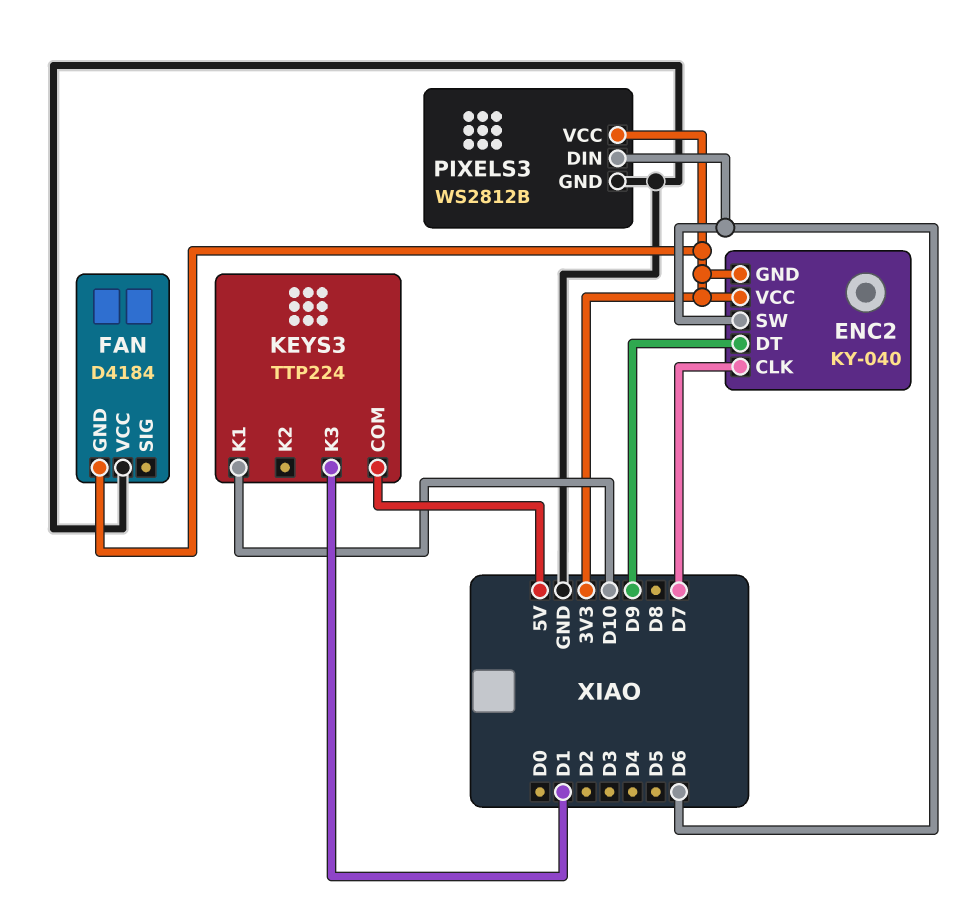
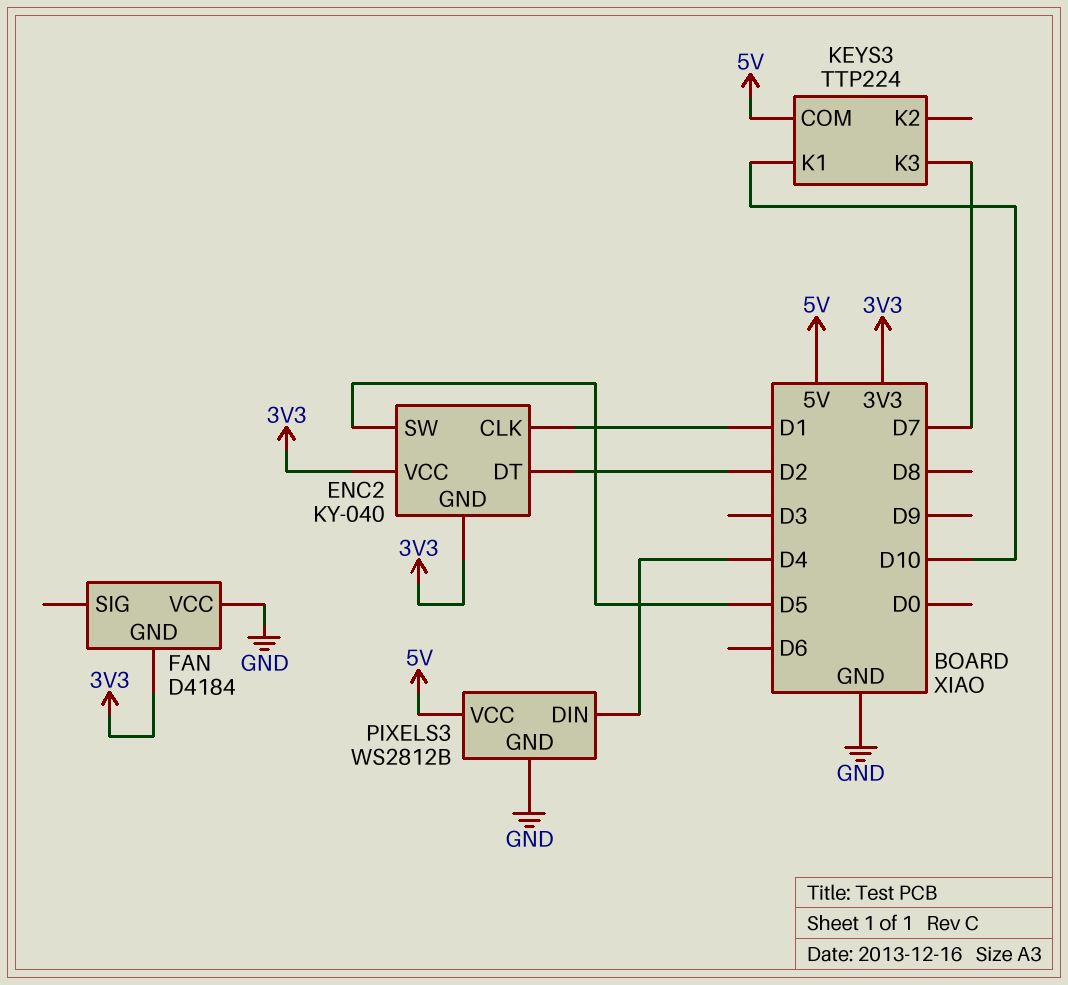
ENC2 pin CLK: D7 -> D1
ENC2 pin DT: D9 -> D2
ENC2 pin SW: D6 -> D5
KEYS3 pin K3: D1 -> D7
PIXELS3 pin DIN: D6 -> D4
PIXELS3 pin VCC: 3V3 -> 5V

